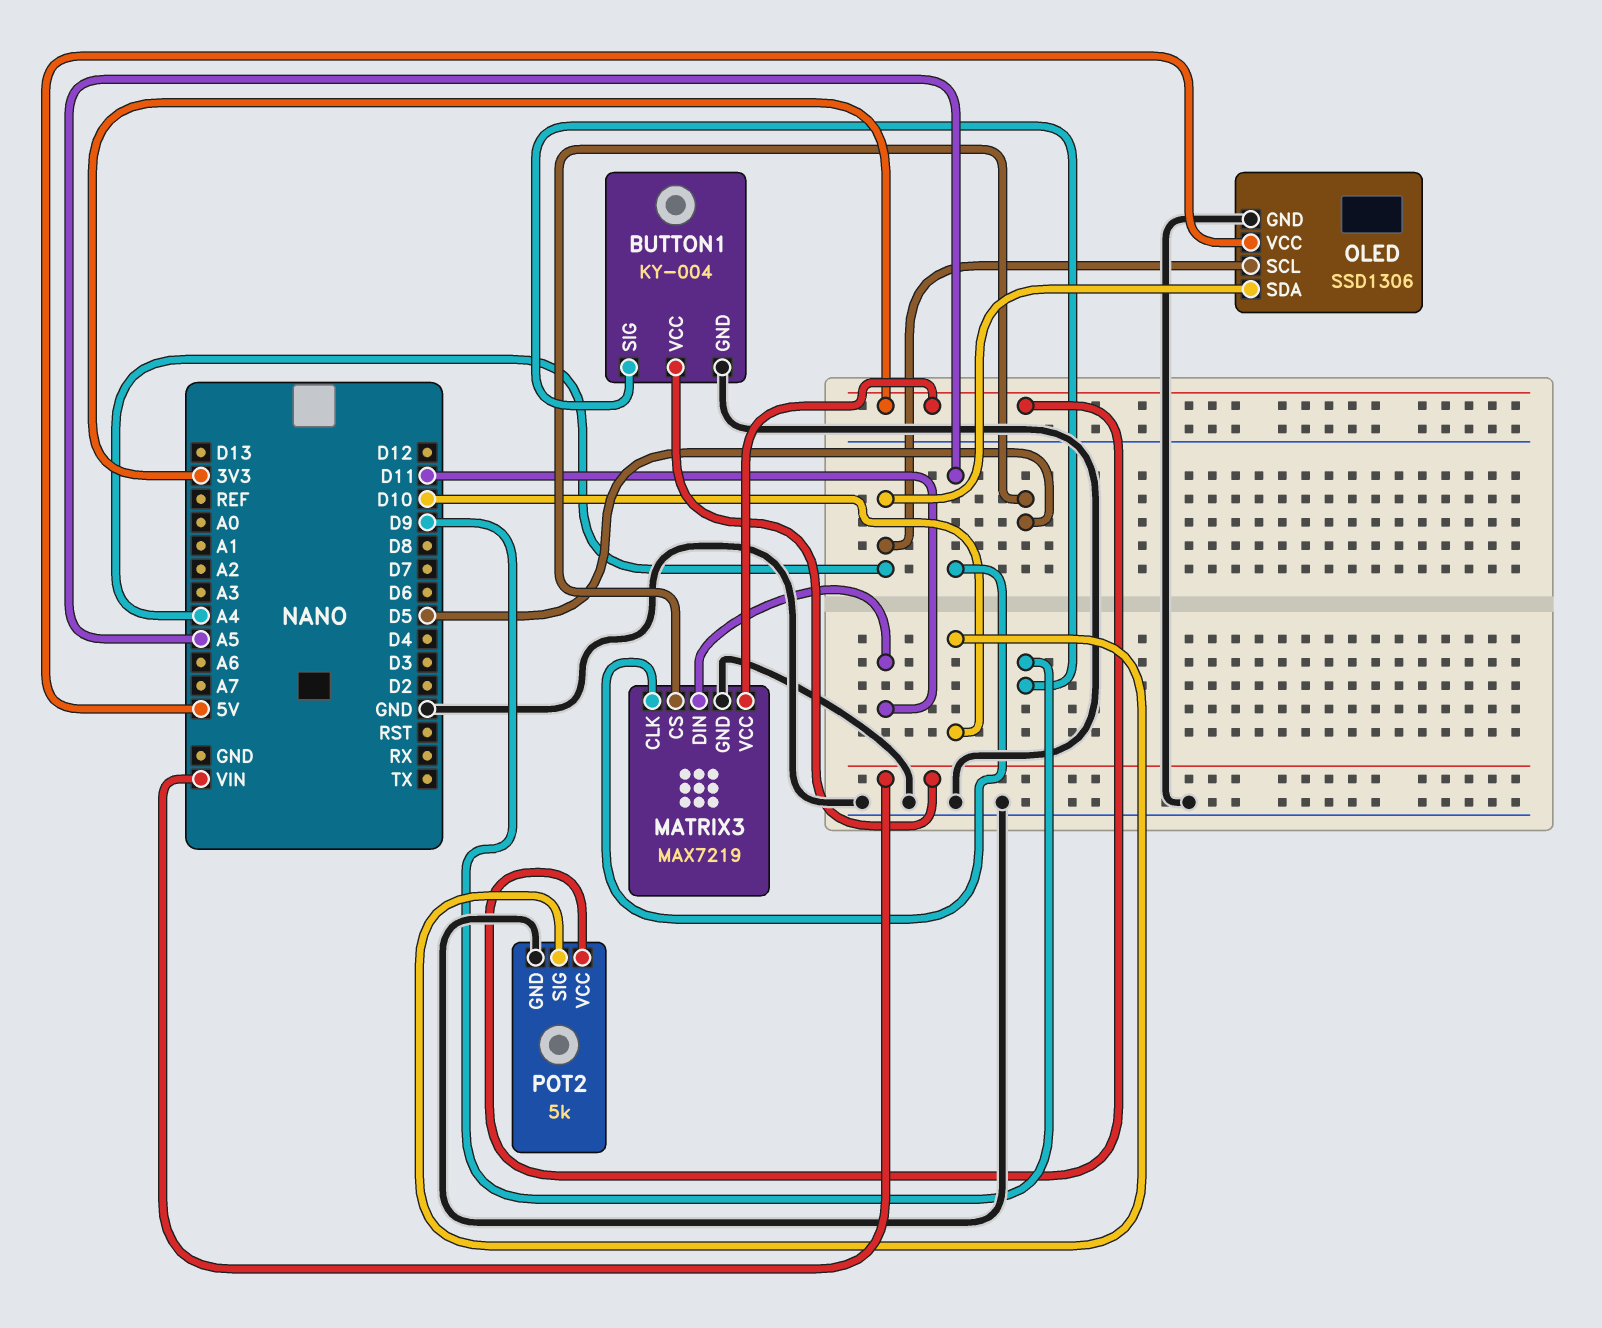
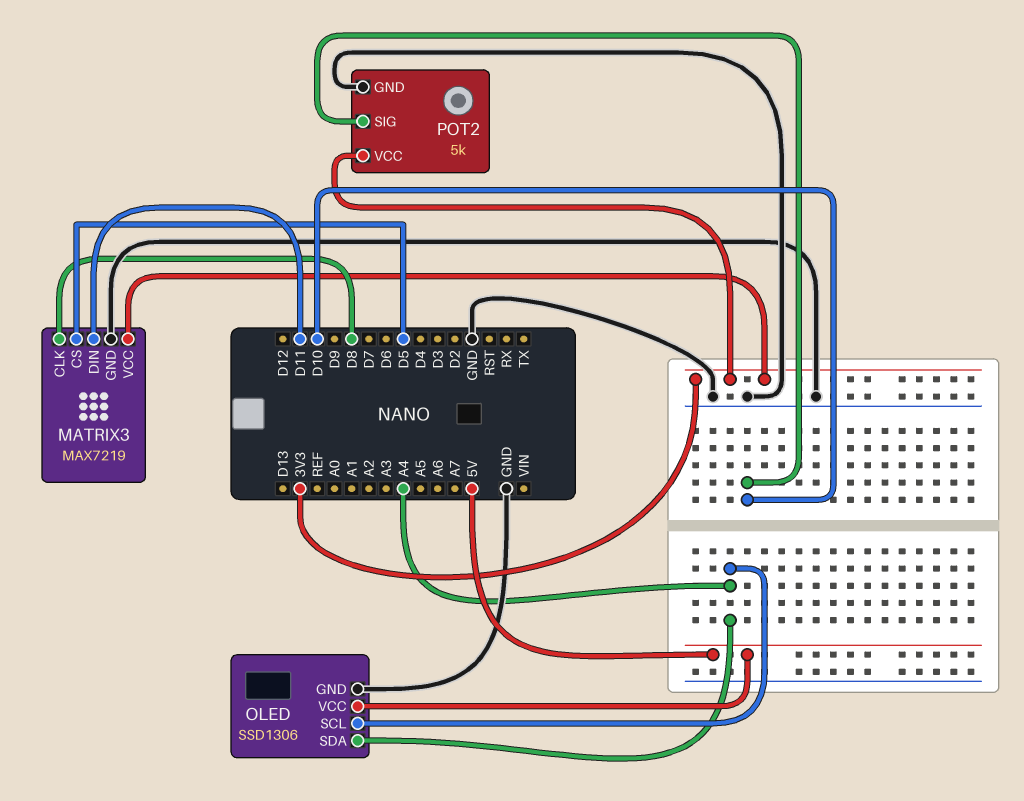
BUTTON1: KY-004 -> none
BUTTON1 pin GND: GND -> none
BUTTON1 pin SIG: D9 -> none
BUTTON1 pin VCC: VIN -> none
MATRIX3 pin CLK: A5 -> D8

